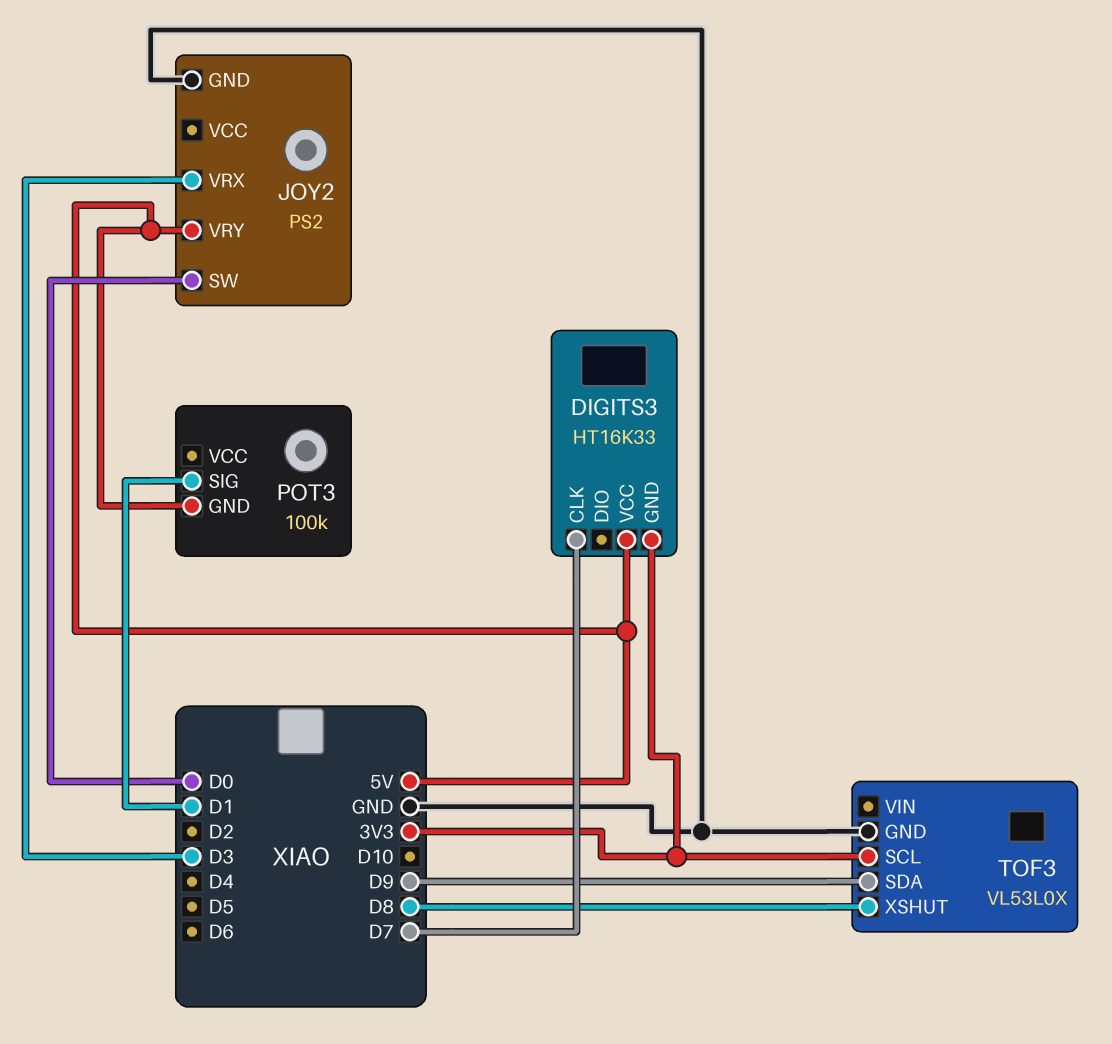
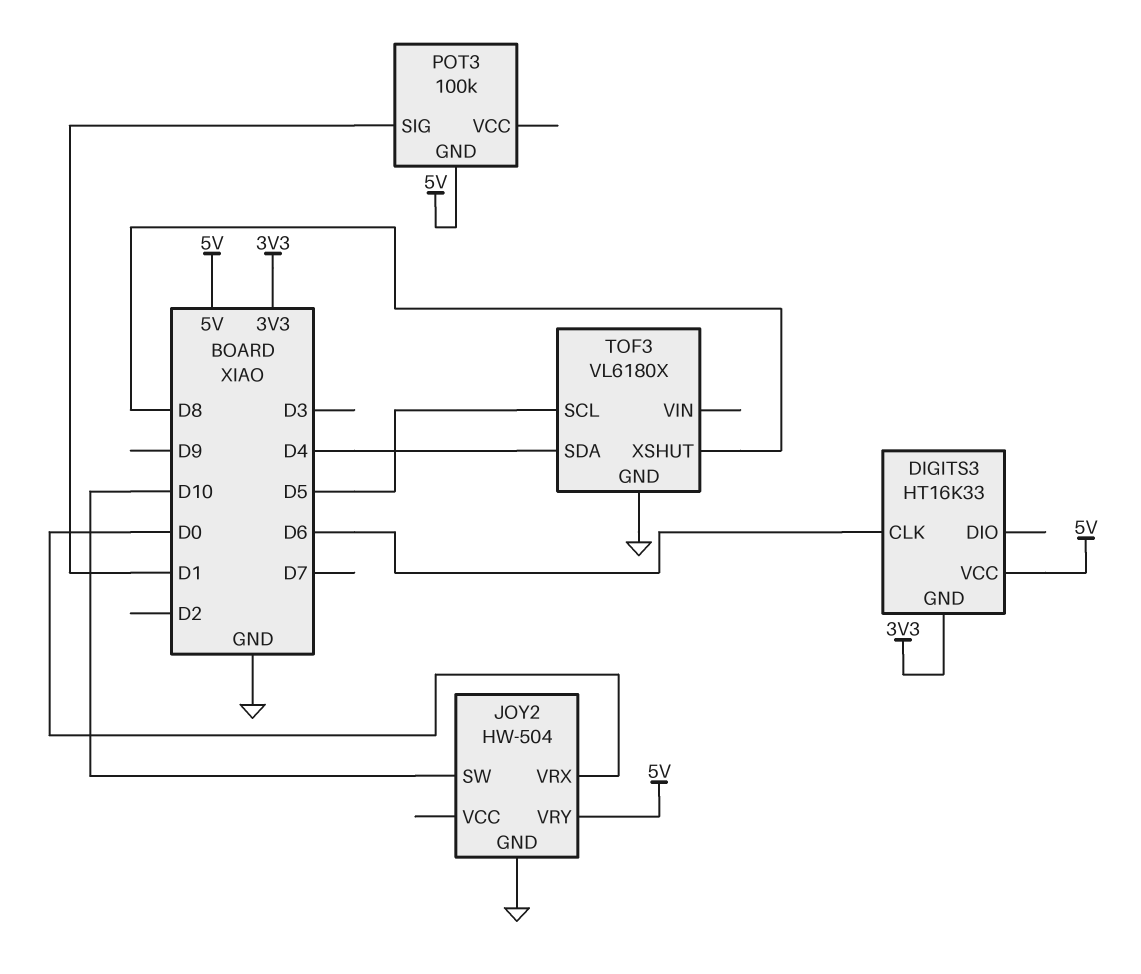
DIGITS3 pin CLK: D7 -> D6
JOY2: PS2 -> HW-504
JOY2 pin SW: D0 -> D10
JOY2 pin VRX: D3 -> D0
TOF3: VL53L0X -> VL6180X
TOF3 pin SCL: 3V3 -> D5
TOF3 pin SDA: D9 -> D4

